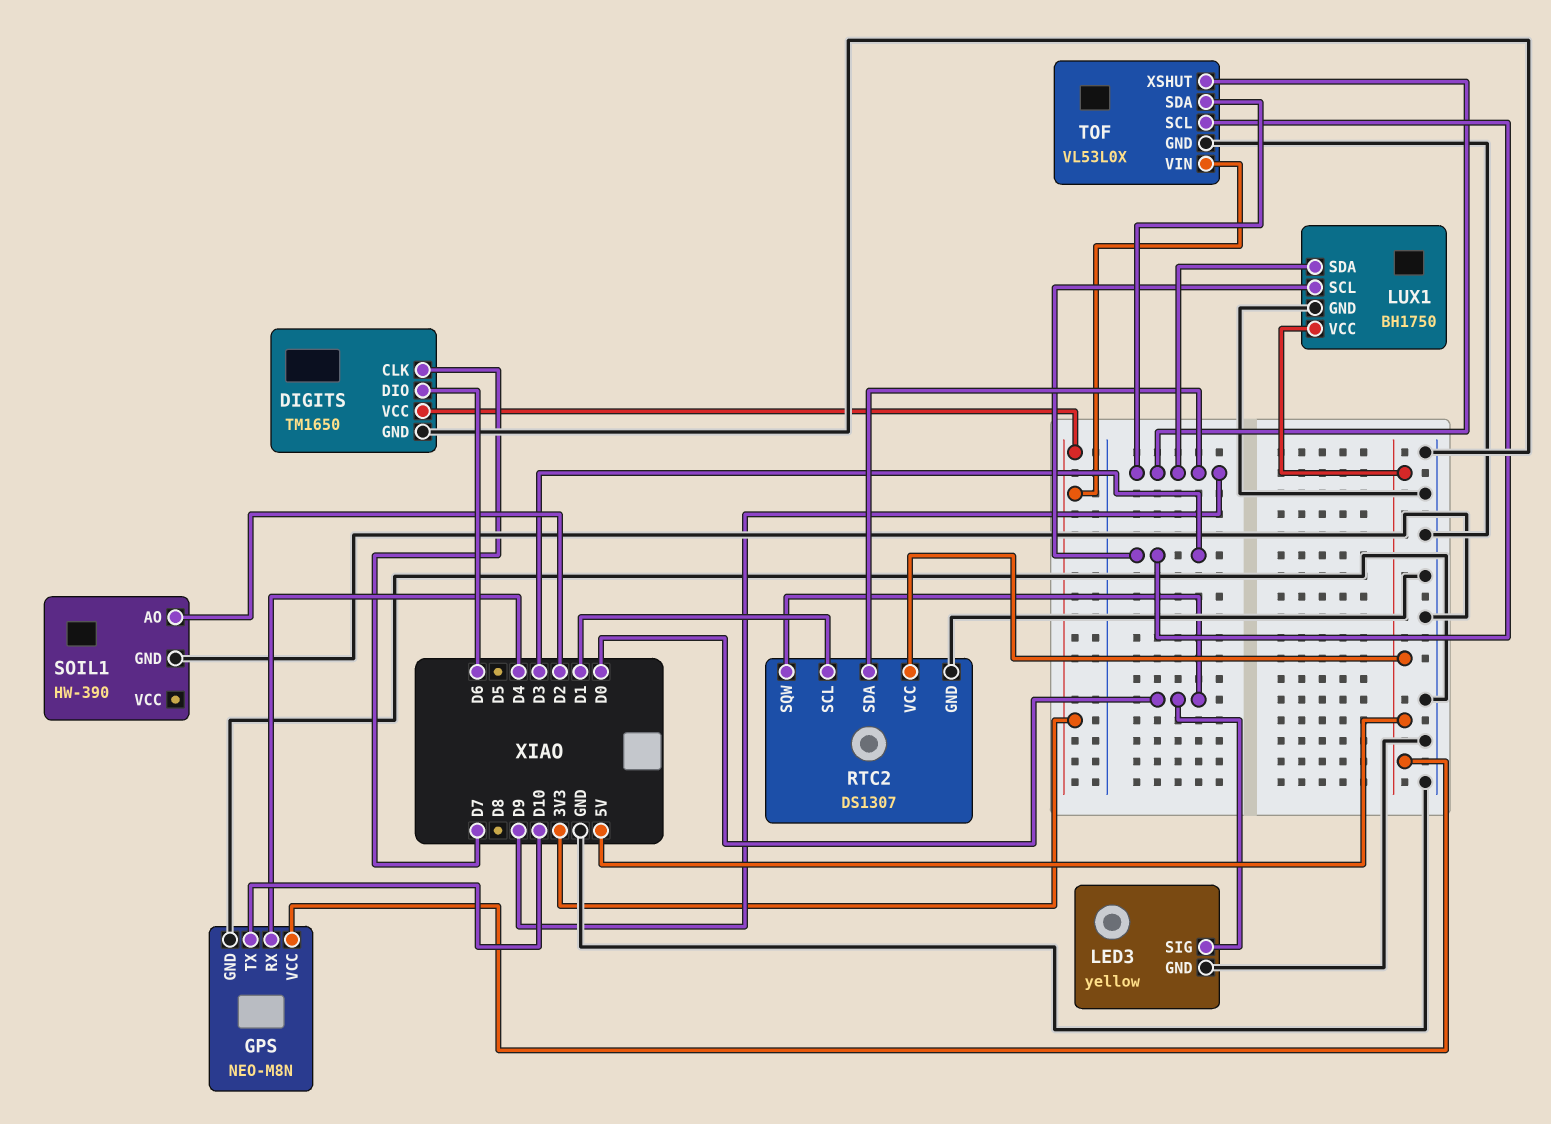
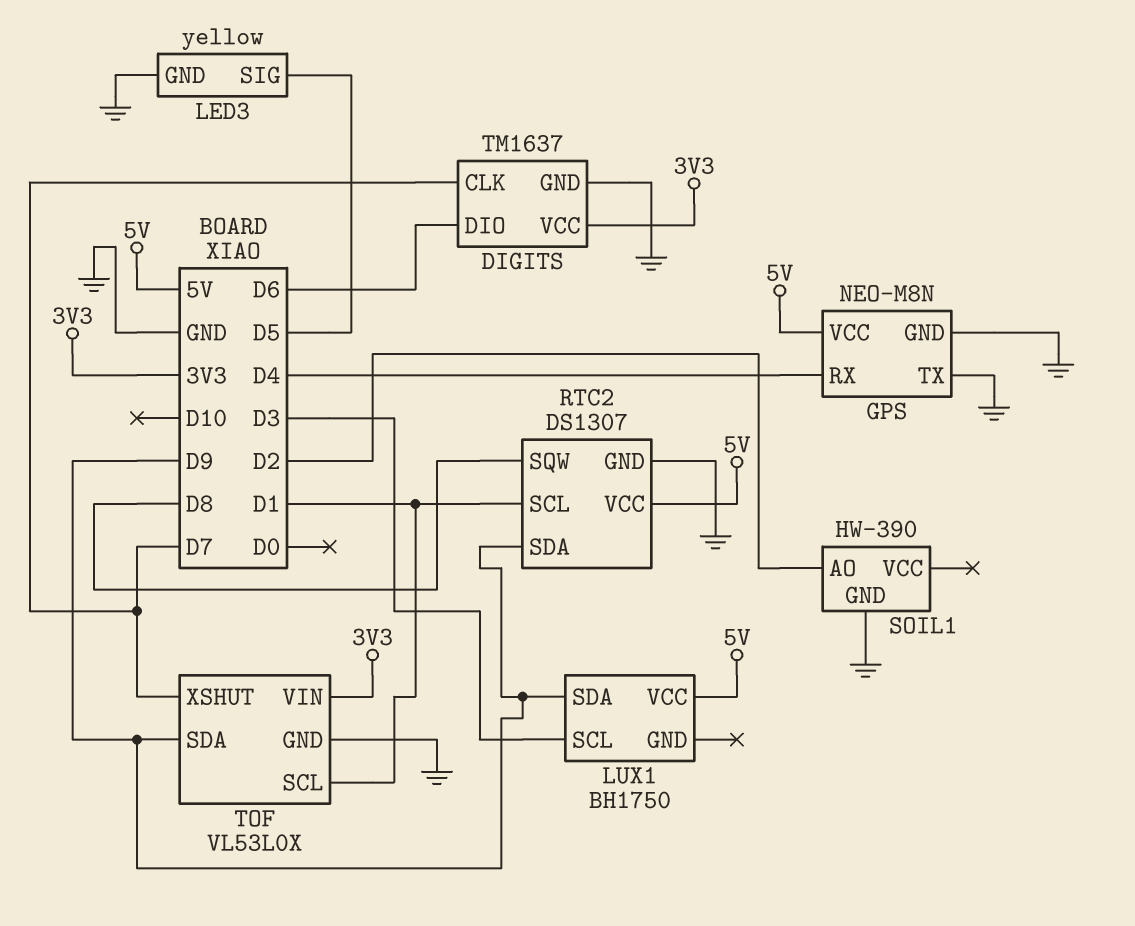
DIGITS: TM1650 -> TM1637
GPS pin TX: D10 -> GND
LED3 pin SIG: D0 -> D5
LUX1 pin GND: GND -> none
RTC2 pin SQW: D0 -> D8
TOF pin SCL: D3 -> D1
TOF pin XSHUT: D9 -> D7

